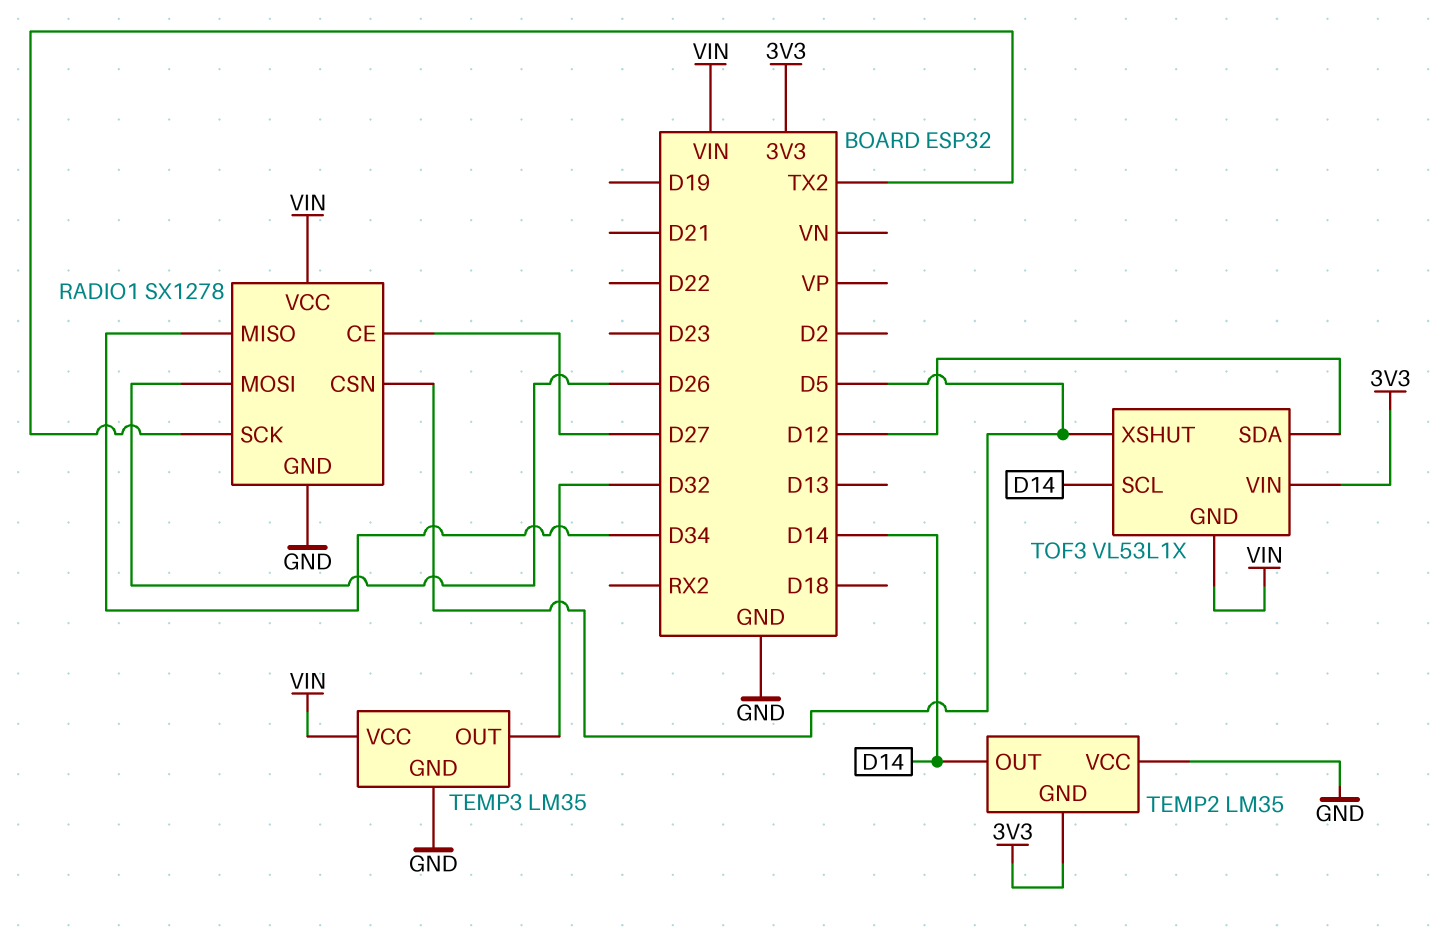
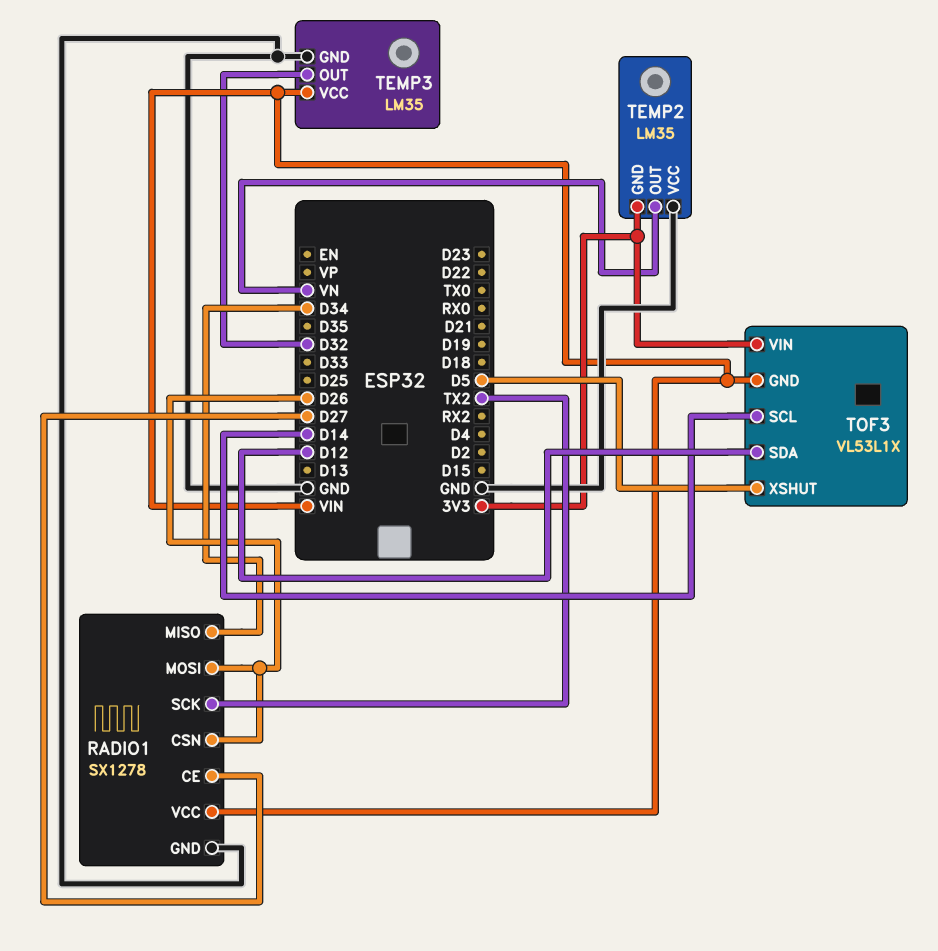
RADIO1 pin CSN: D5 -> D26
TEMP2 pin OUT: D14 -> VN

